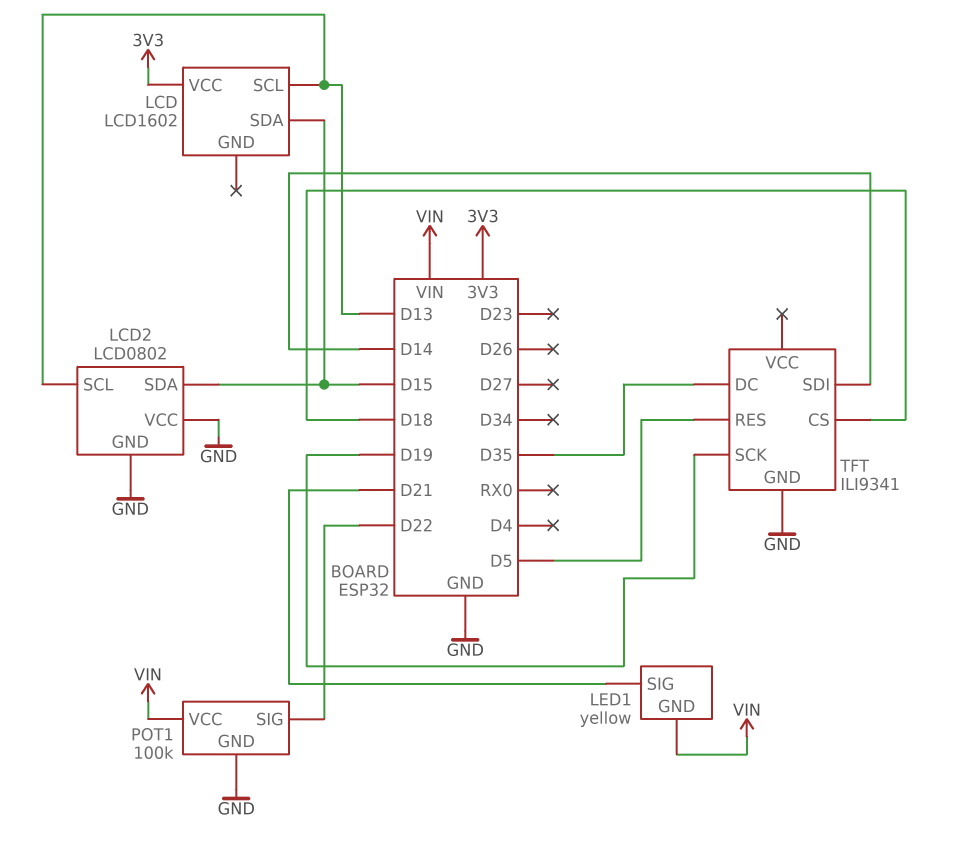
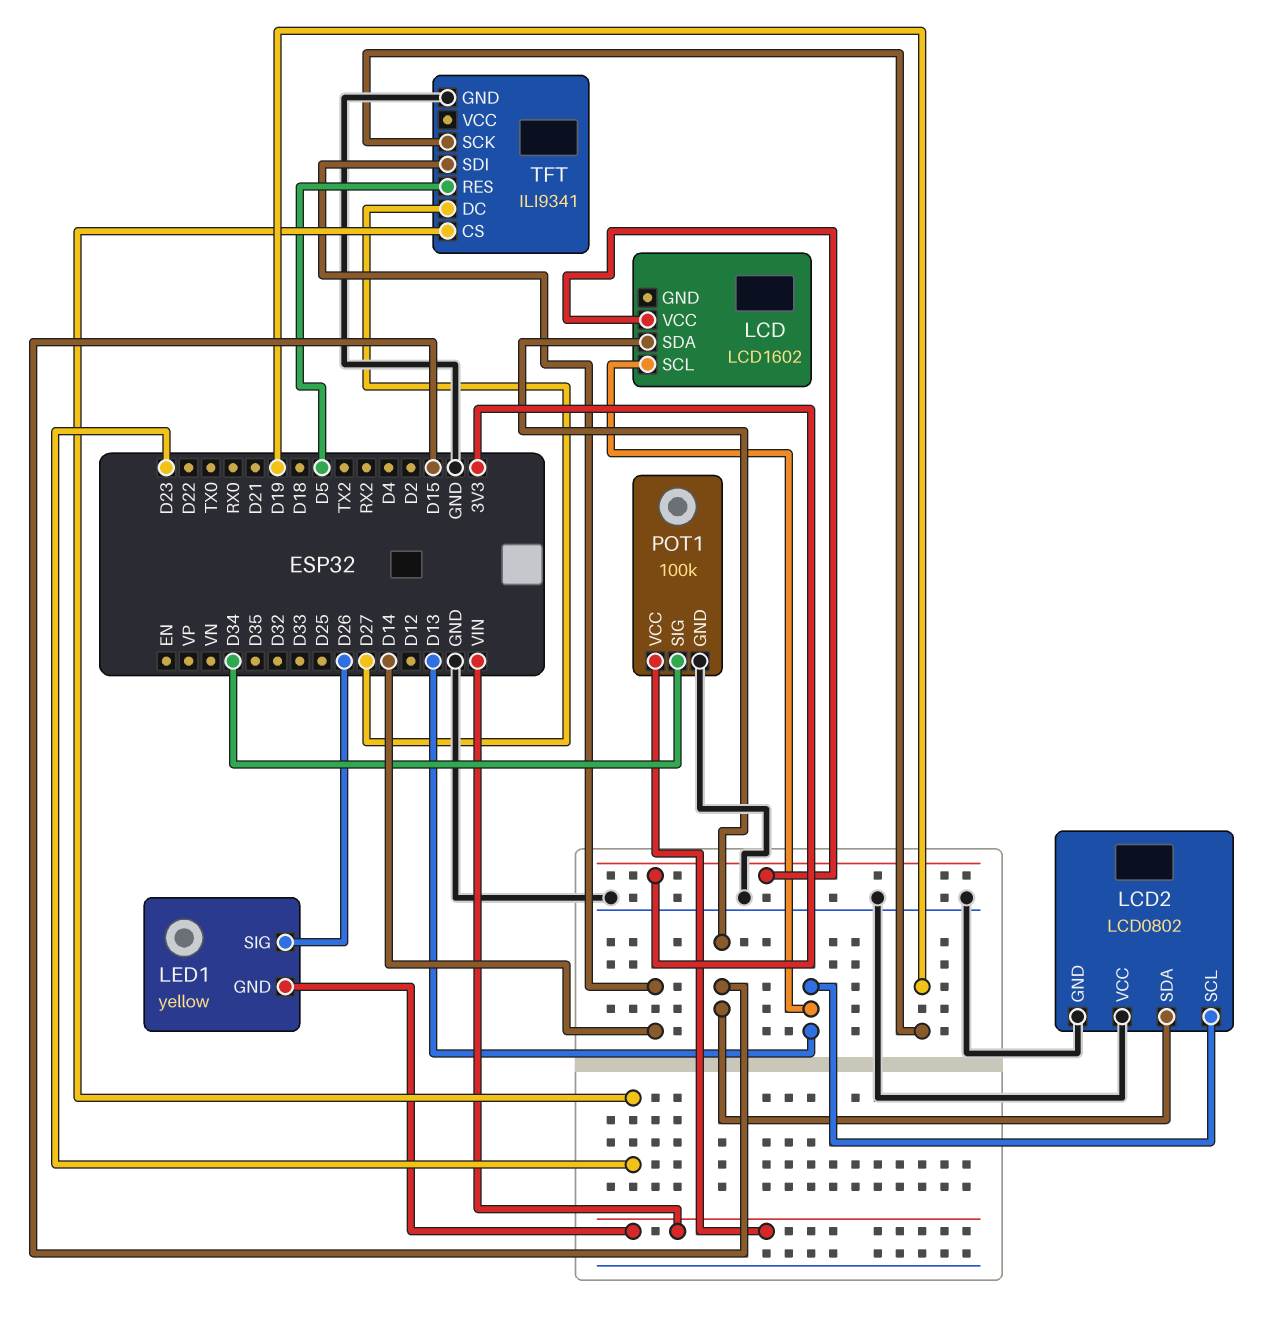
LED1 pin SIG: D21 -> D26
POT1 pin SIG: D22 -> D34
TFT pin CS: D18 -> D23
TFT pin DC: D35 -> D27

